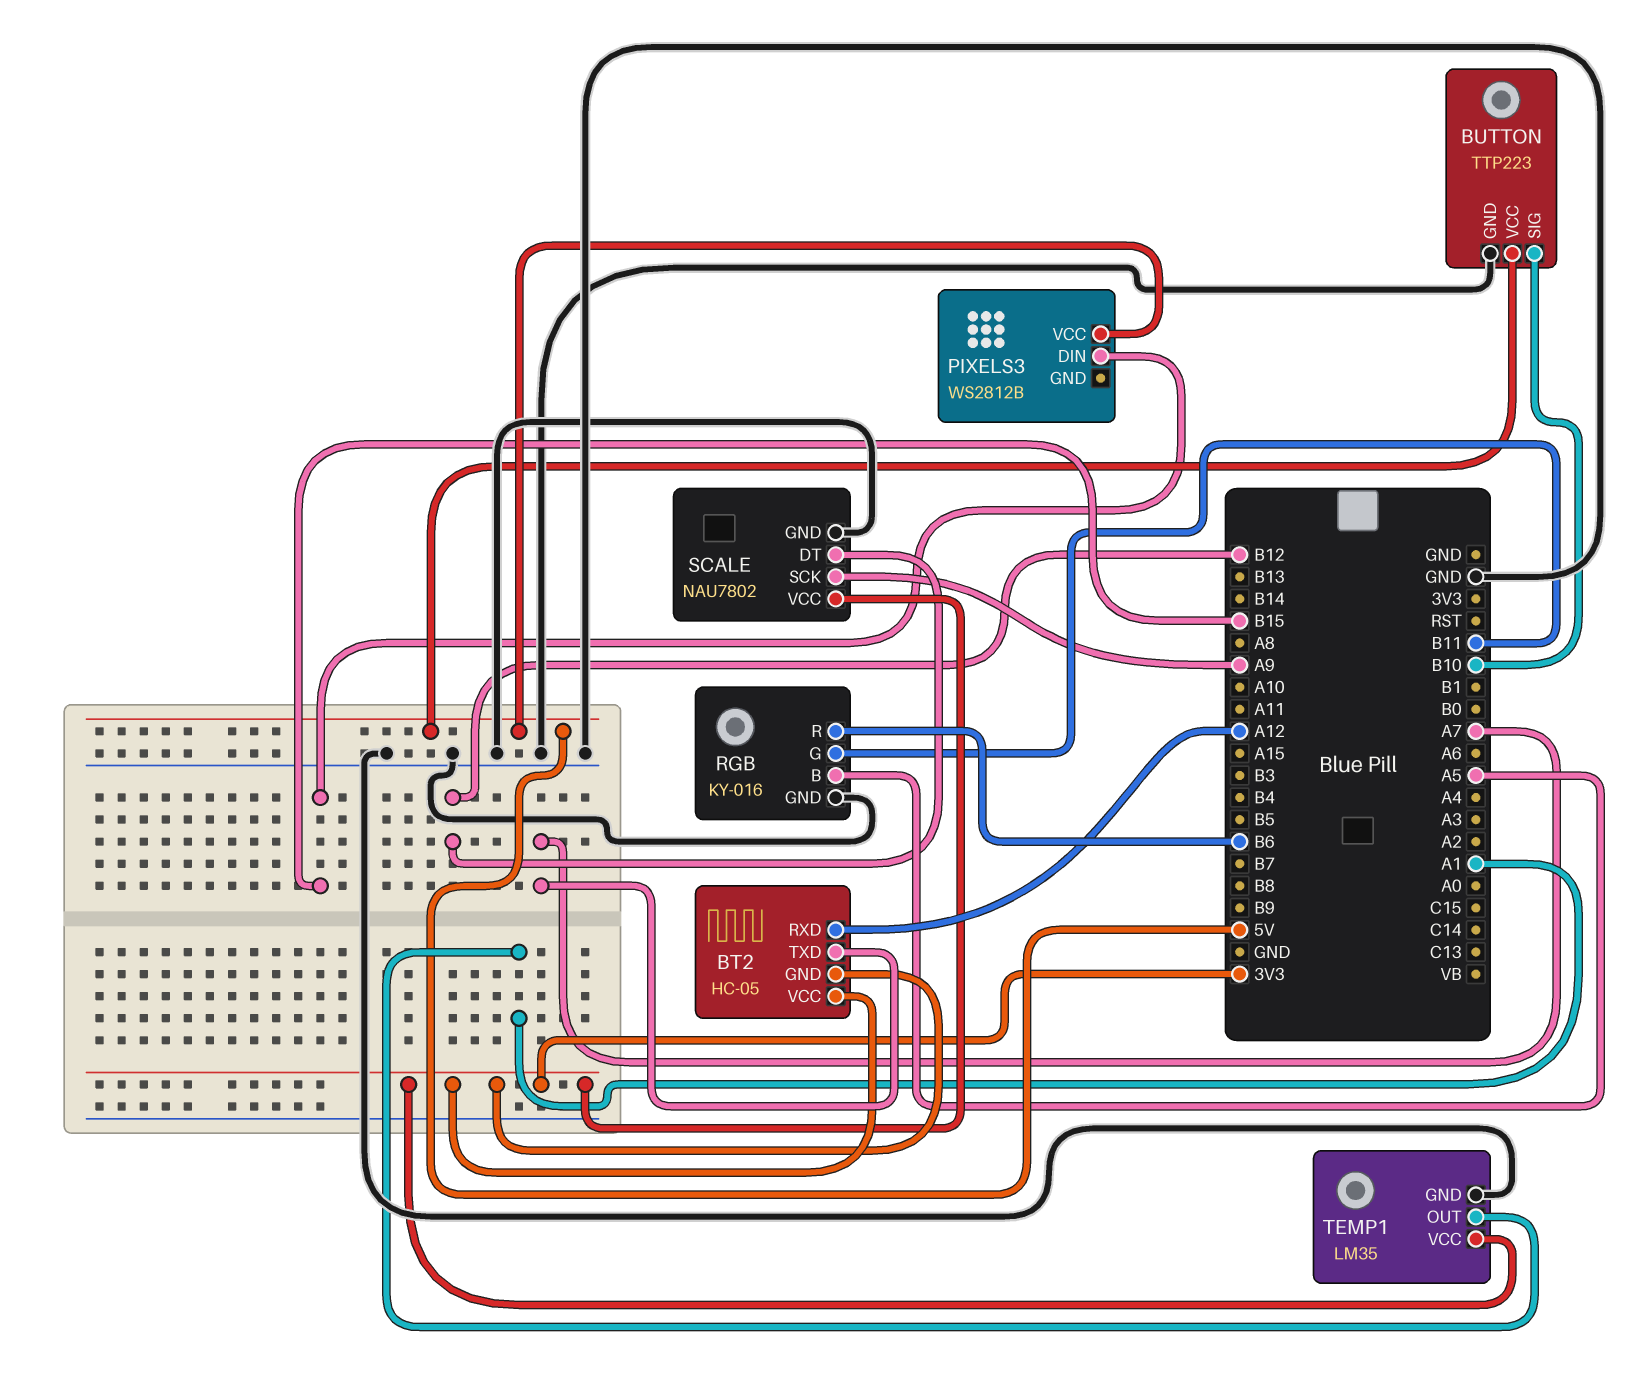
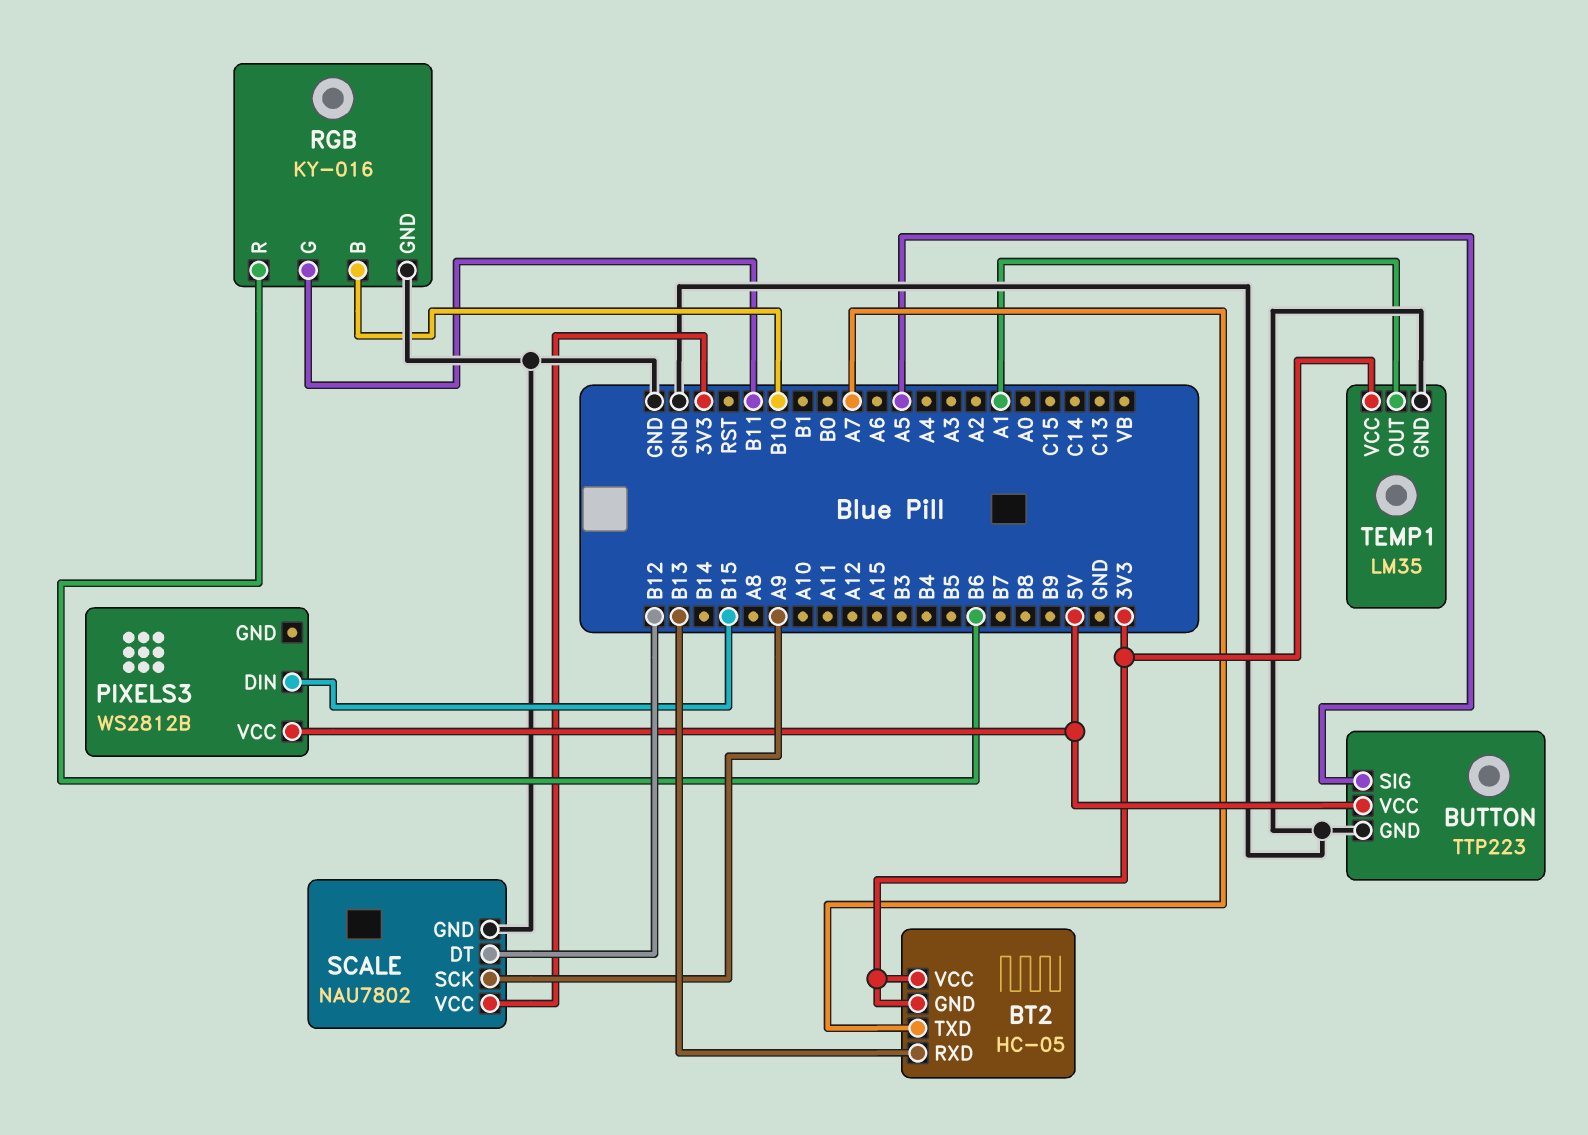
BT2 pin RXD: A12 -> B13
BUTTON pin SIG: B10 -> A5
RGB pin B: A5 -> B10

